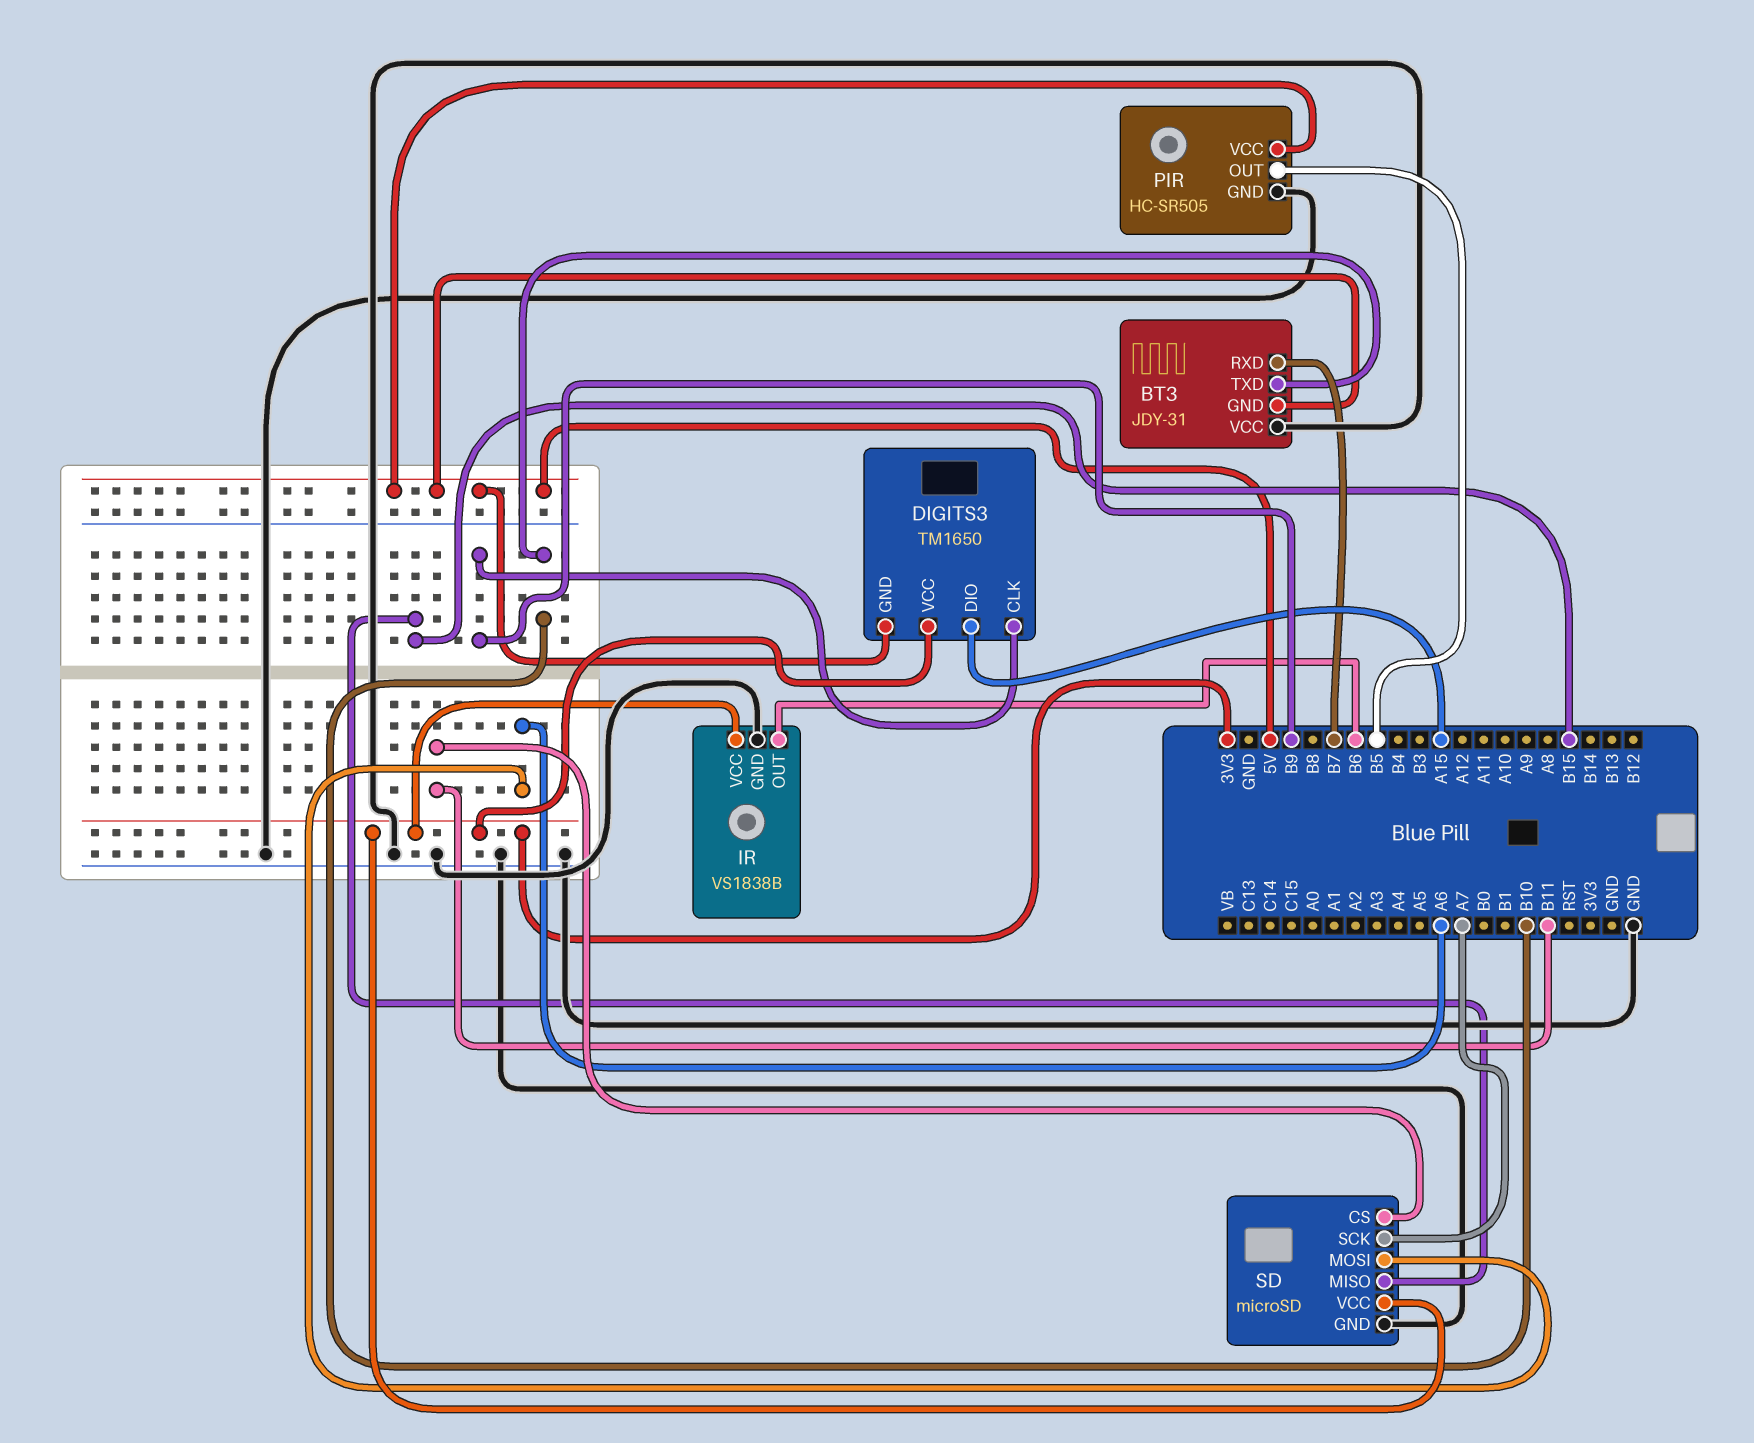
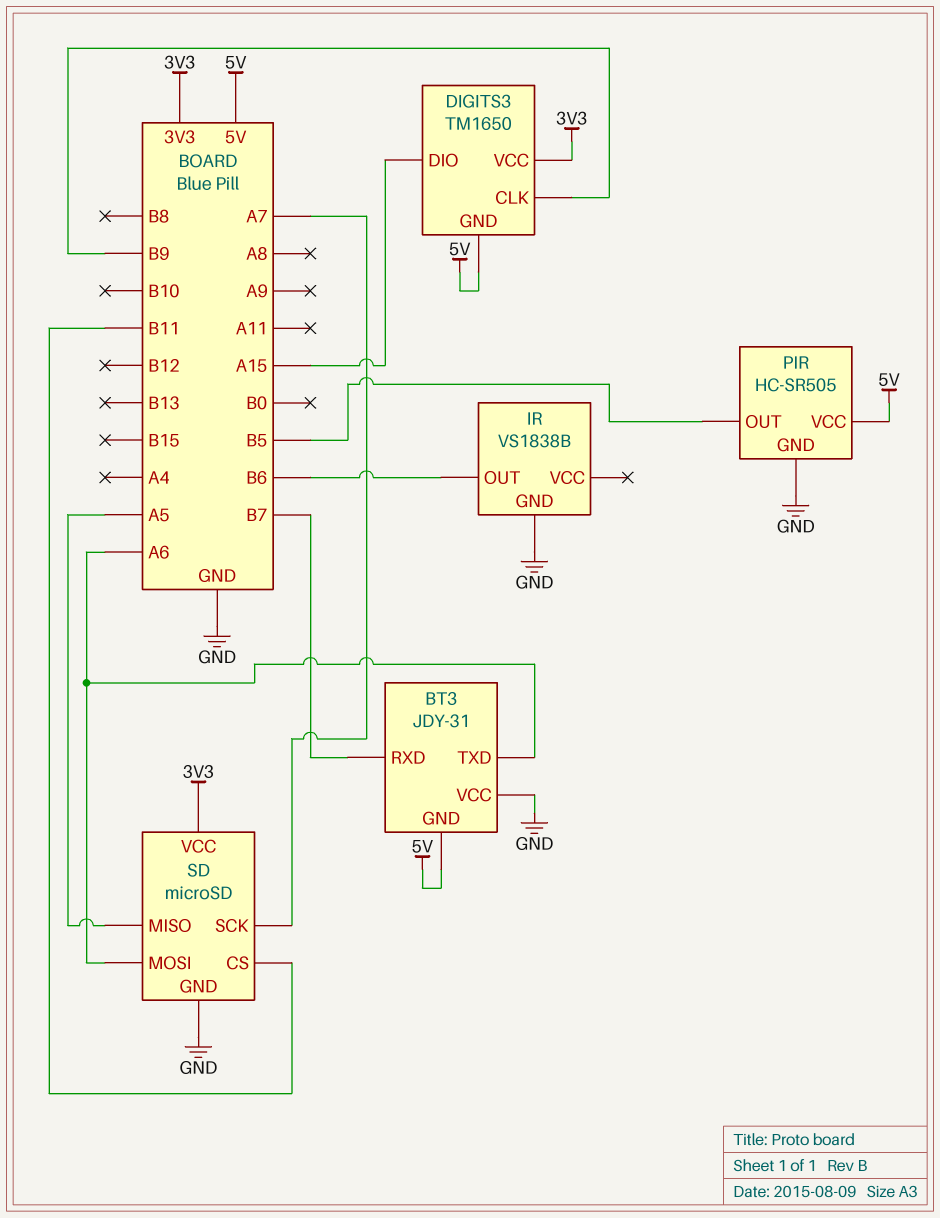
BT3 pin TXD: B10 -> A6
IR pin VCC: 3V3 -> none
SD pin MISO: B15 -> A5

